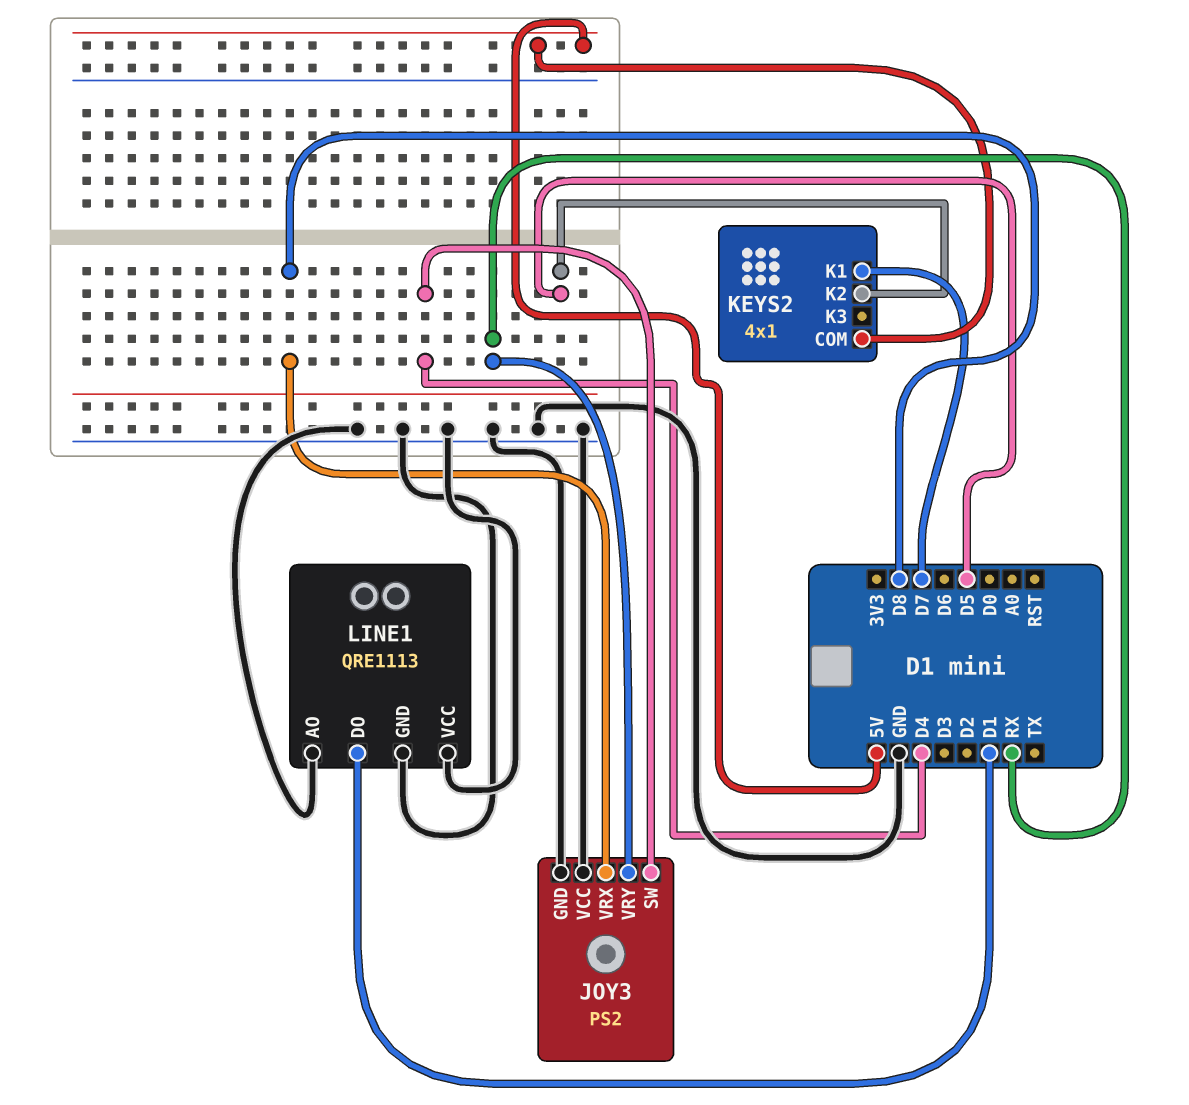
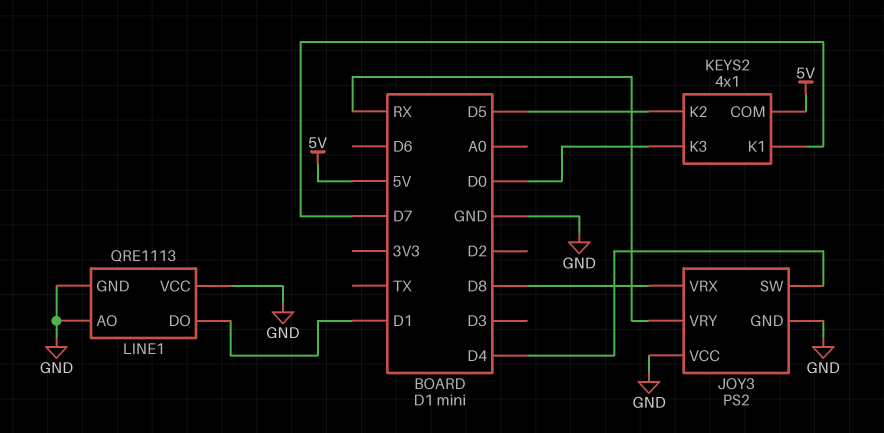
KEYS2 pin K3: none -> D0

